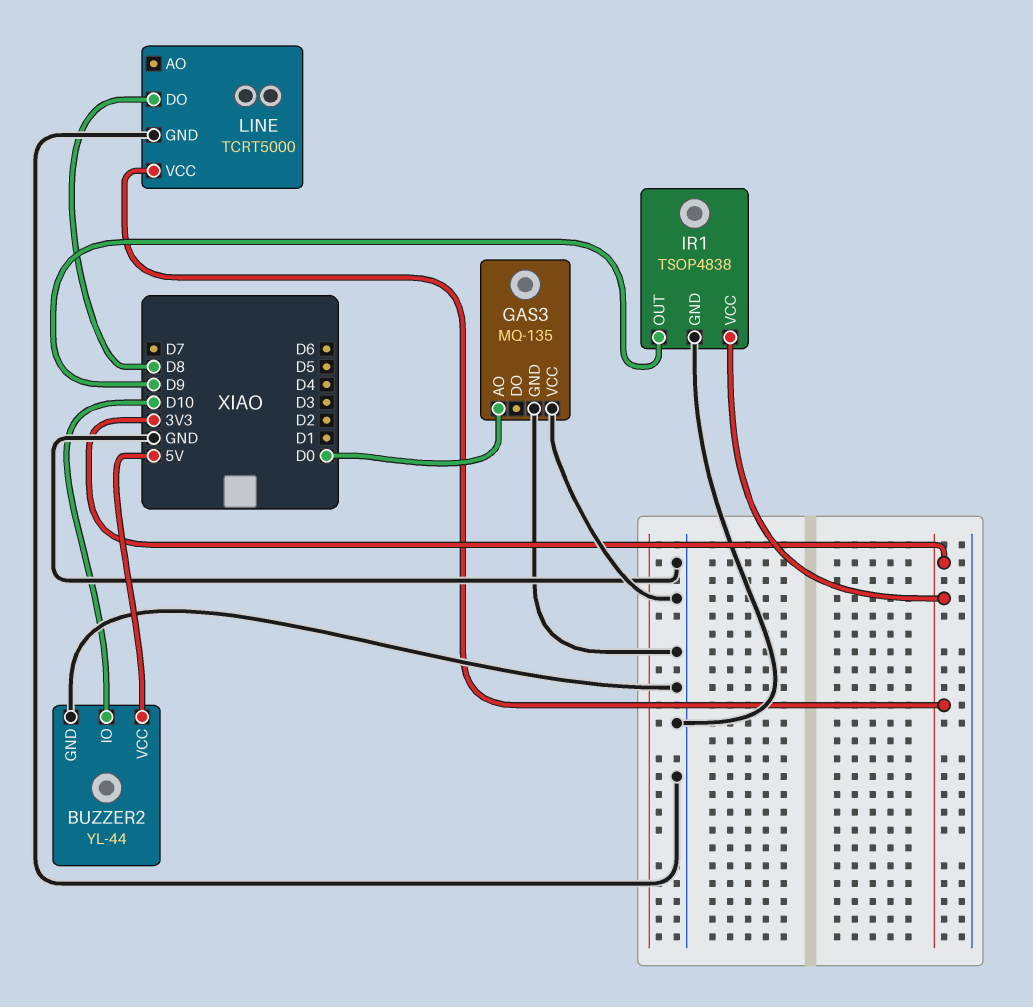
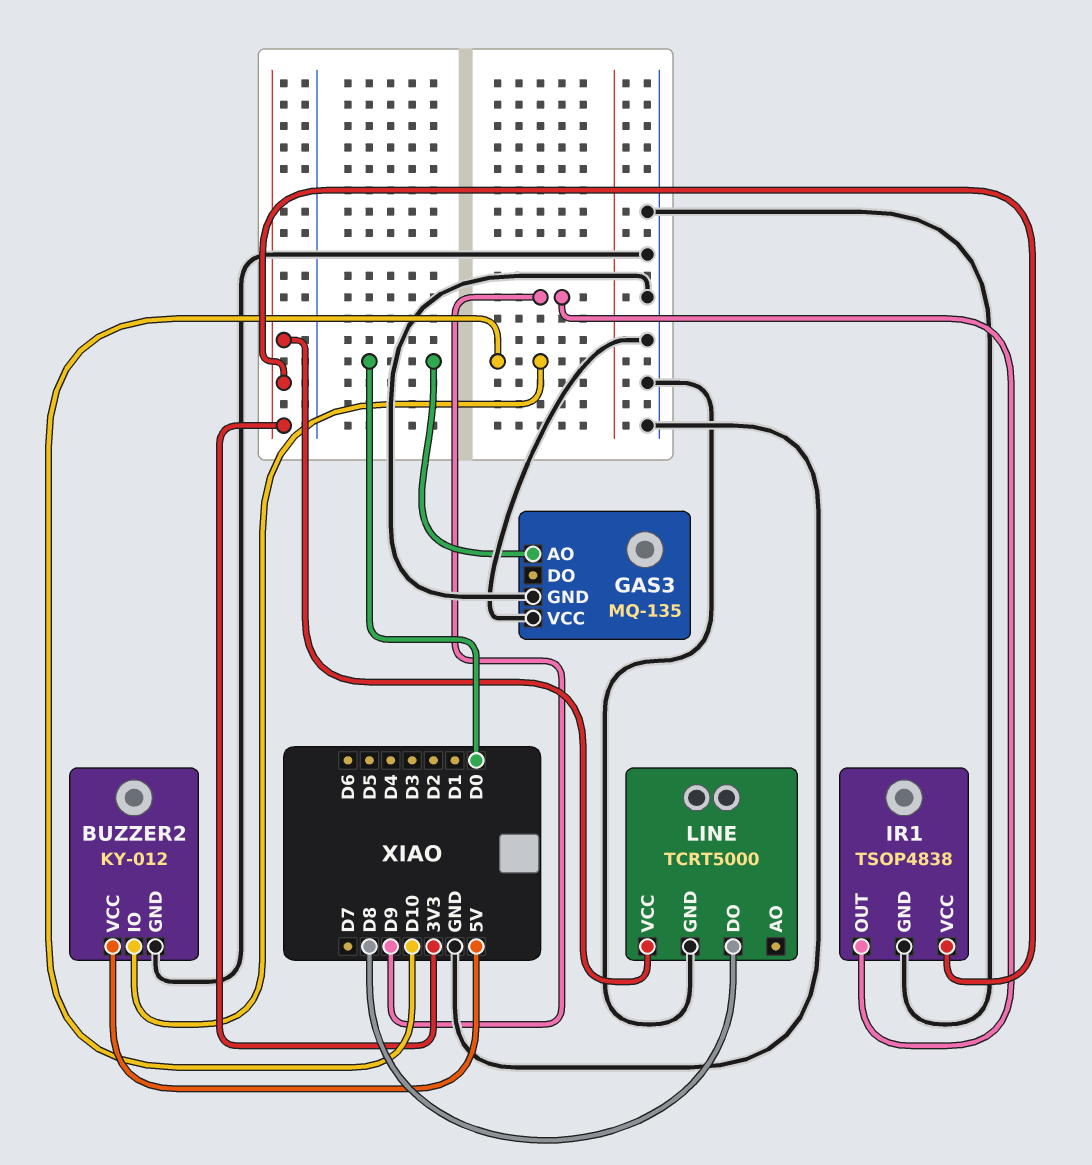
BUZZER2: YL-44 -> KY-012

